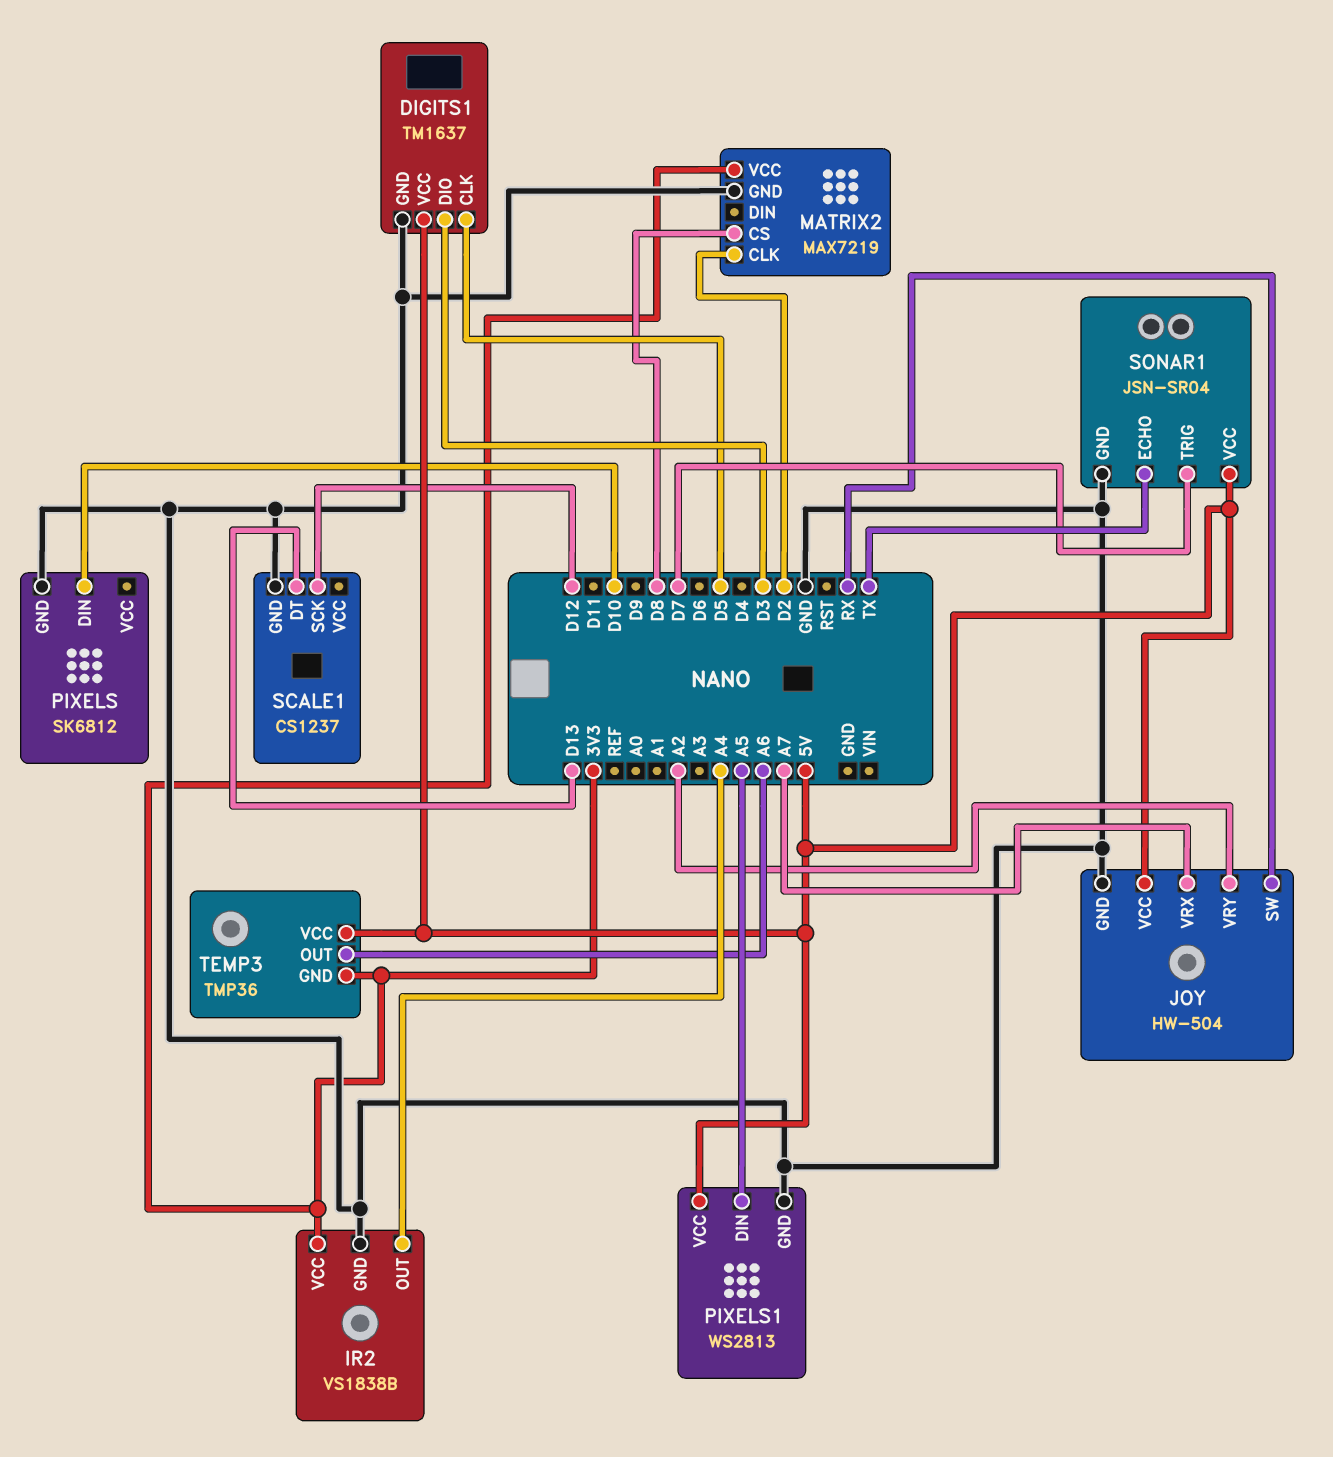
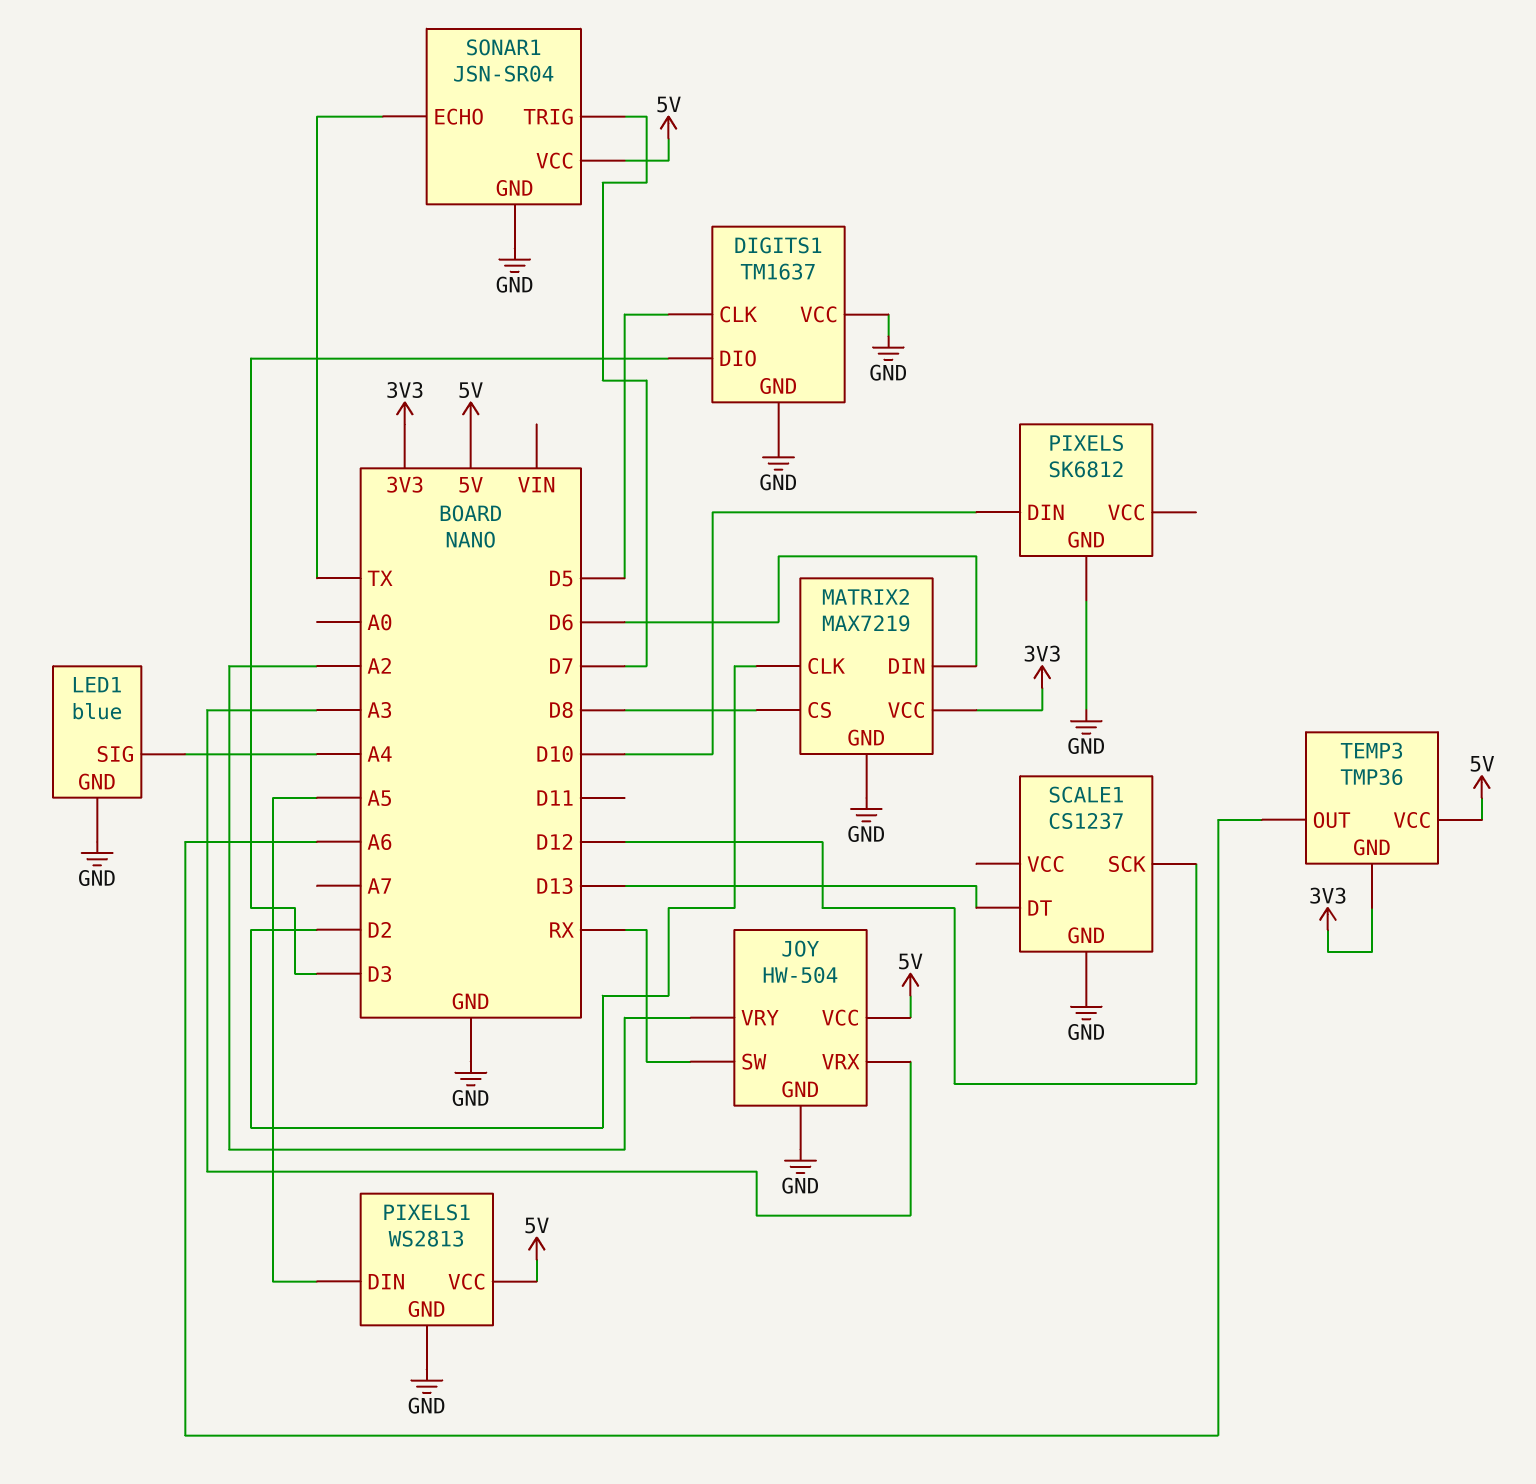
DIGITS1 pin VCC: 5V -> GND
IR2: VS1838B -> none
IR2 pin GND: GND -> none
IR2 pin OUT: A4 -> none
IR2 pin VCC: 3V3 -> none
JOY pin VRX: A7 -> A3
LED1: none -> blue
LED1 pin GND: none -> GND
LED1 pin SIG: none -> A4
MATRIX2 pin DIN: none -> D6

